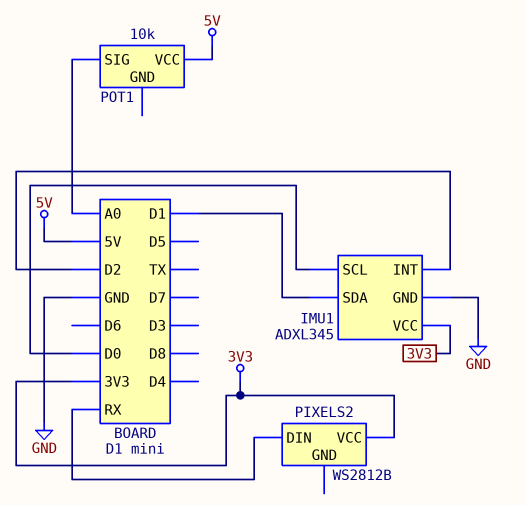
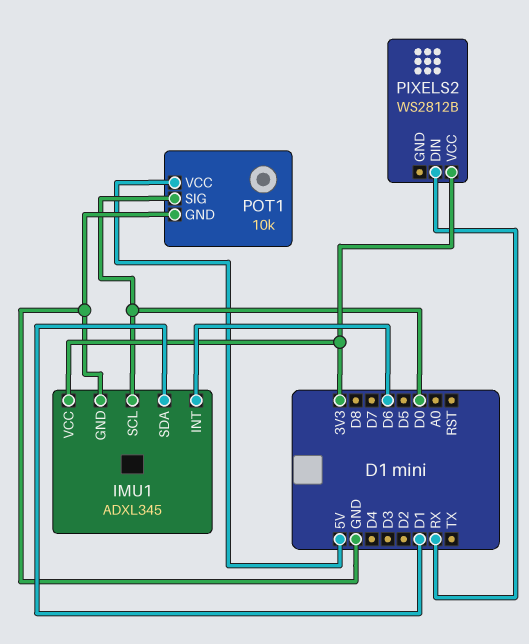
IMU1 pin INT: D2 -> D6
POT1 pin GND: none -> GND
POT1 pin SIG: A0 -> D0

